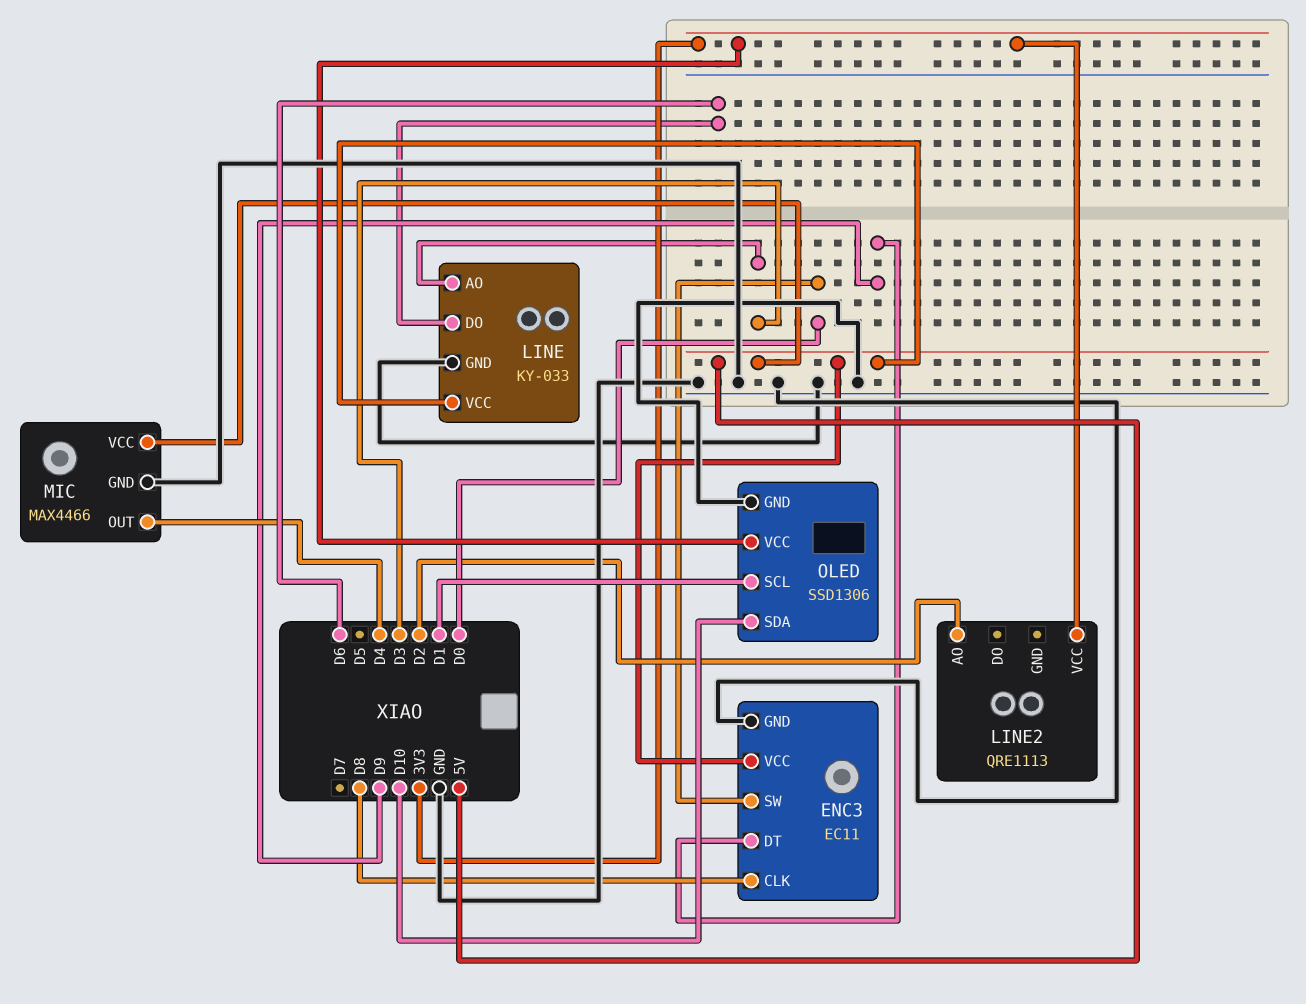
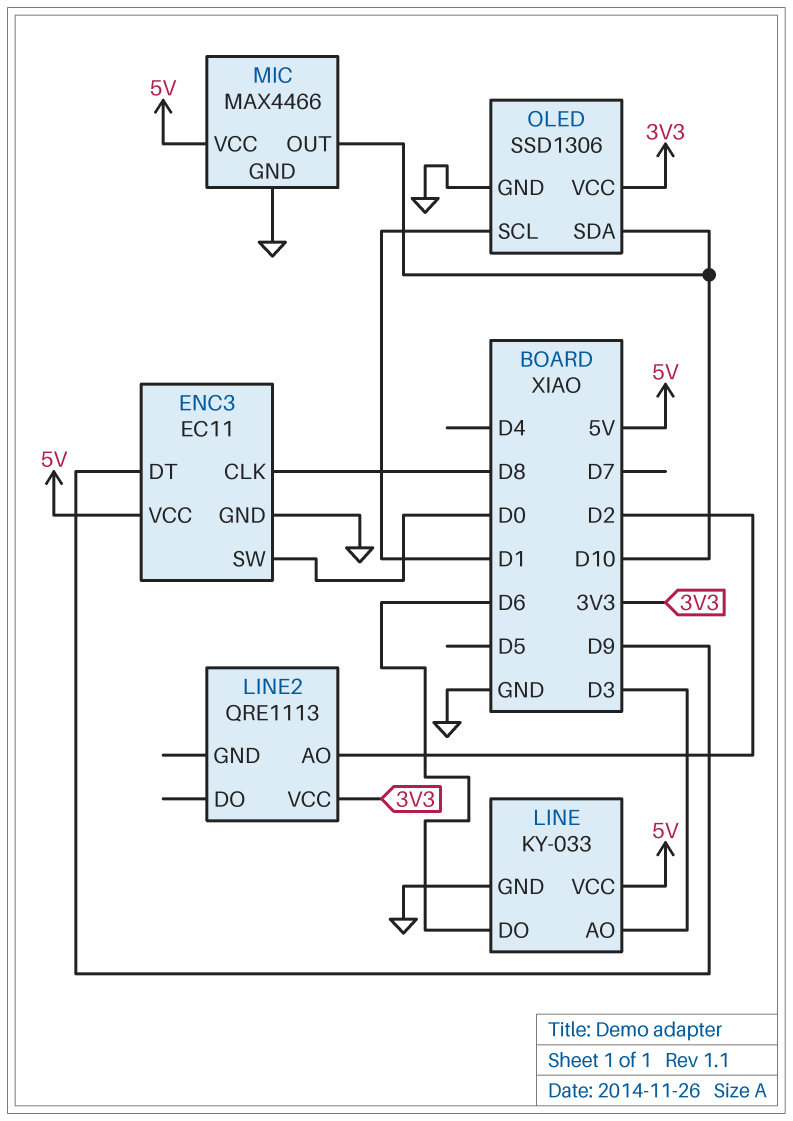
MIC pin OUT: D4 -> D10

